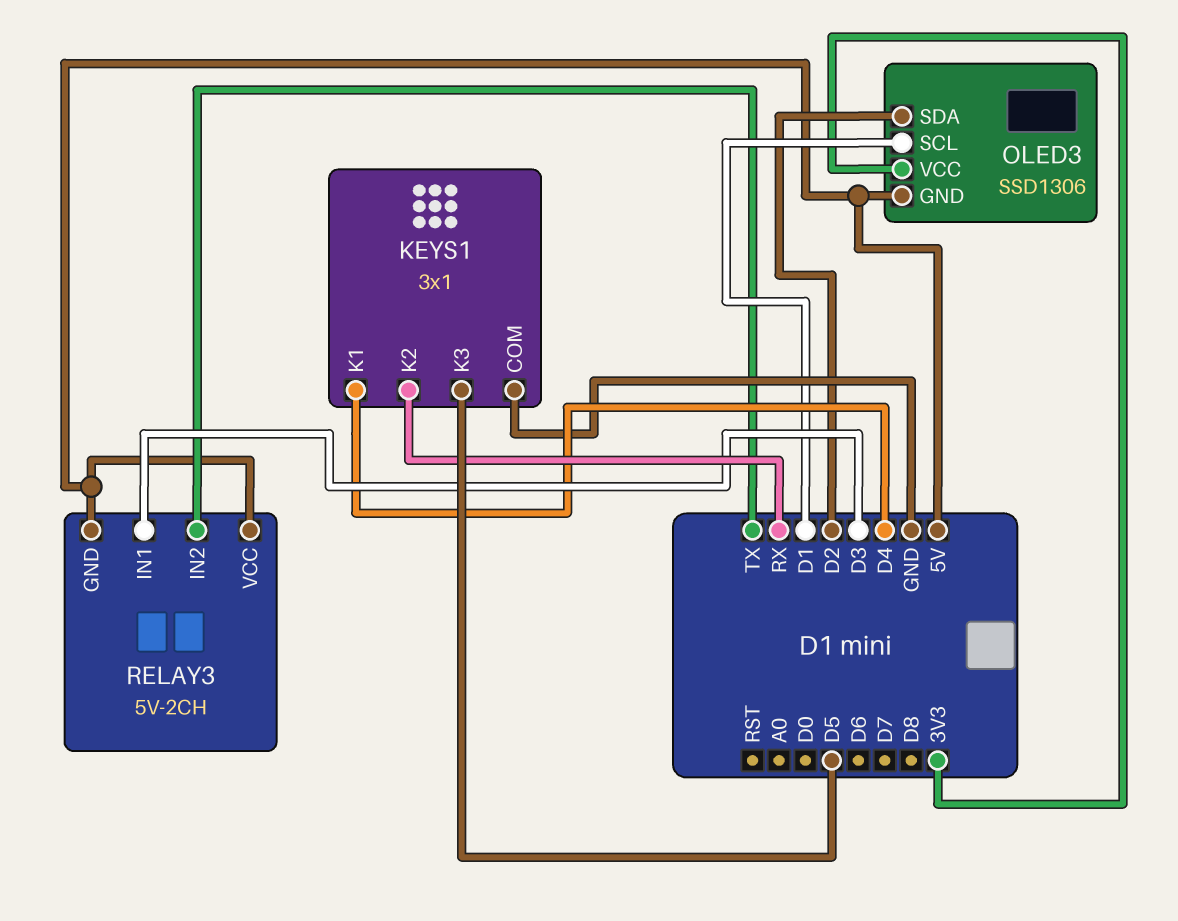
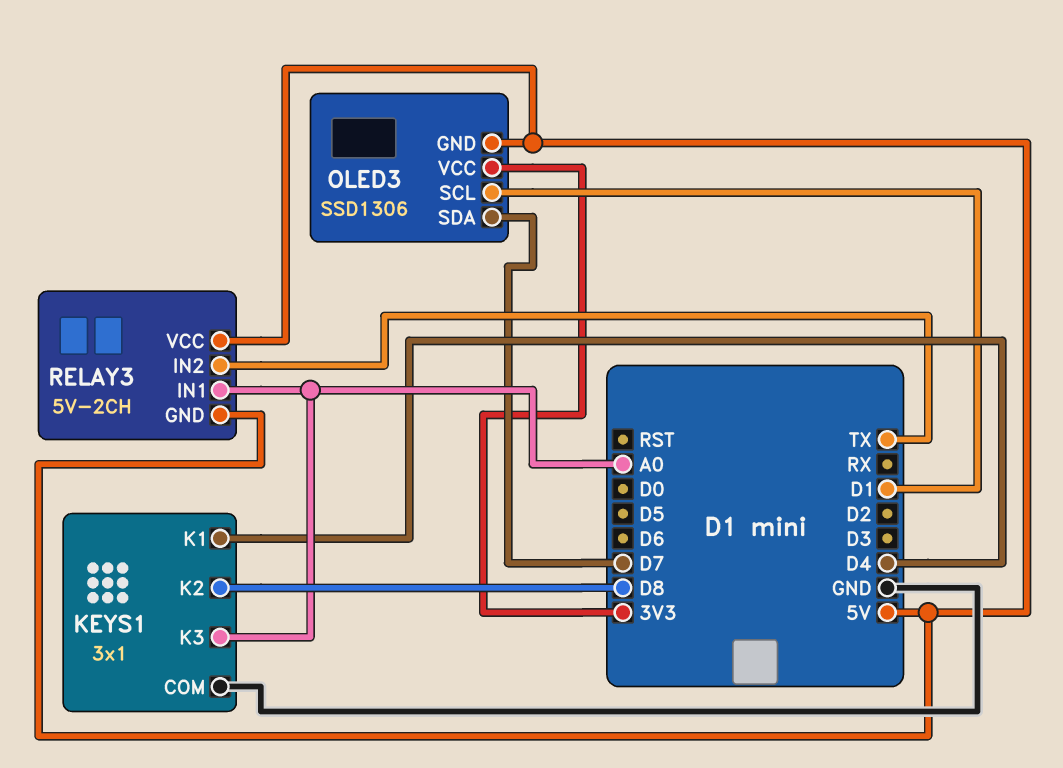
KEYS1 pin K2: RX -> D8
KEYS1 pin K3: D5 -> A0
OLED3 pin SDA: D2 -> D7
RELAY3 pin IN1: D3 -> A0

